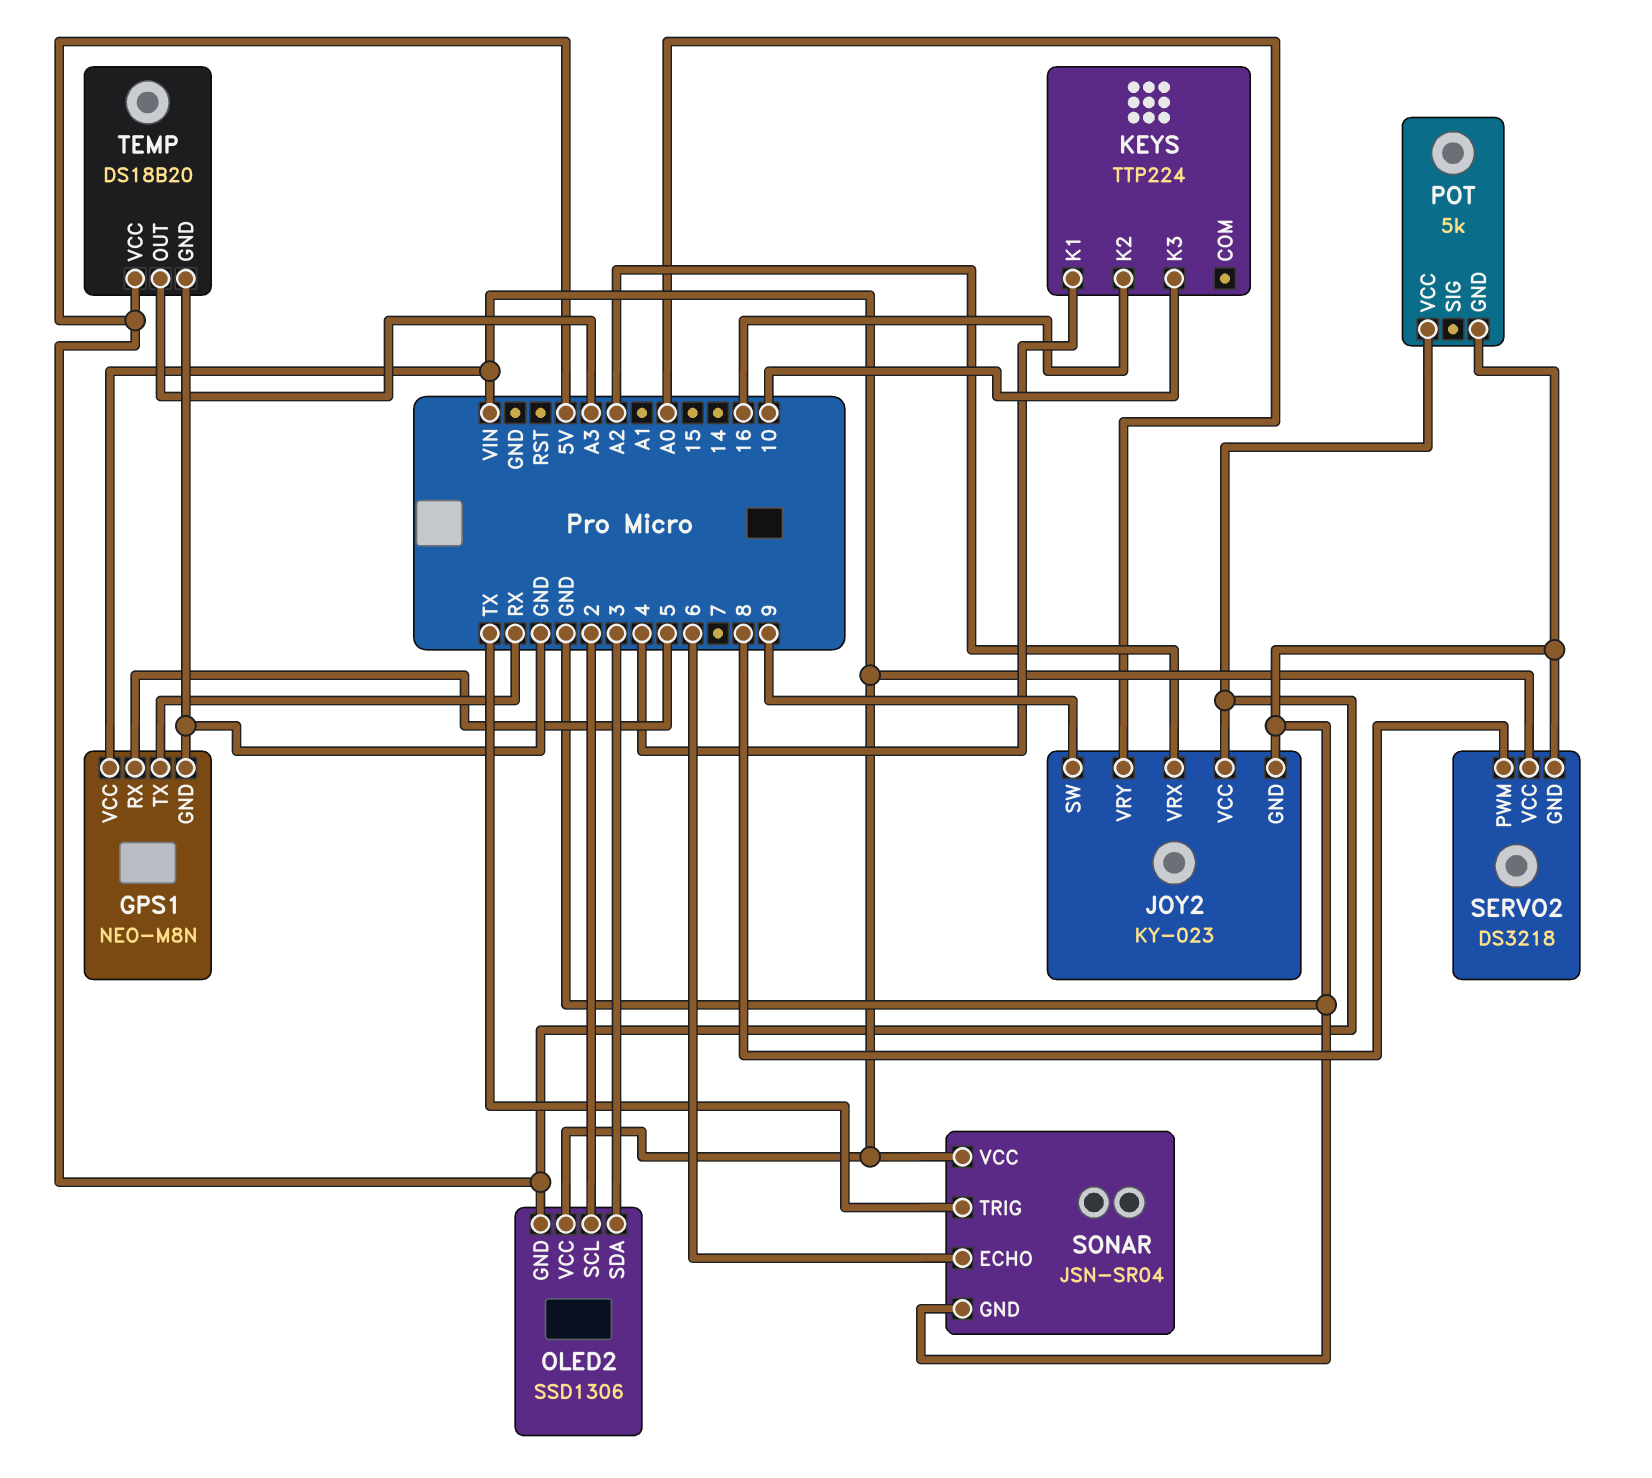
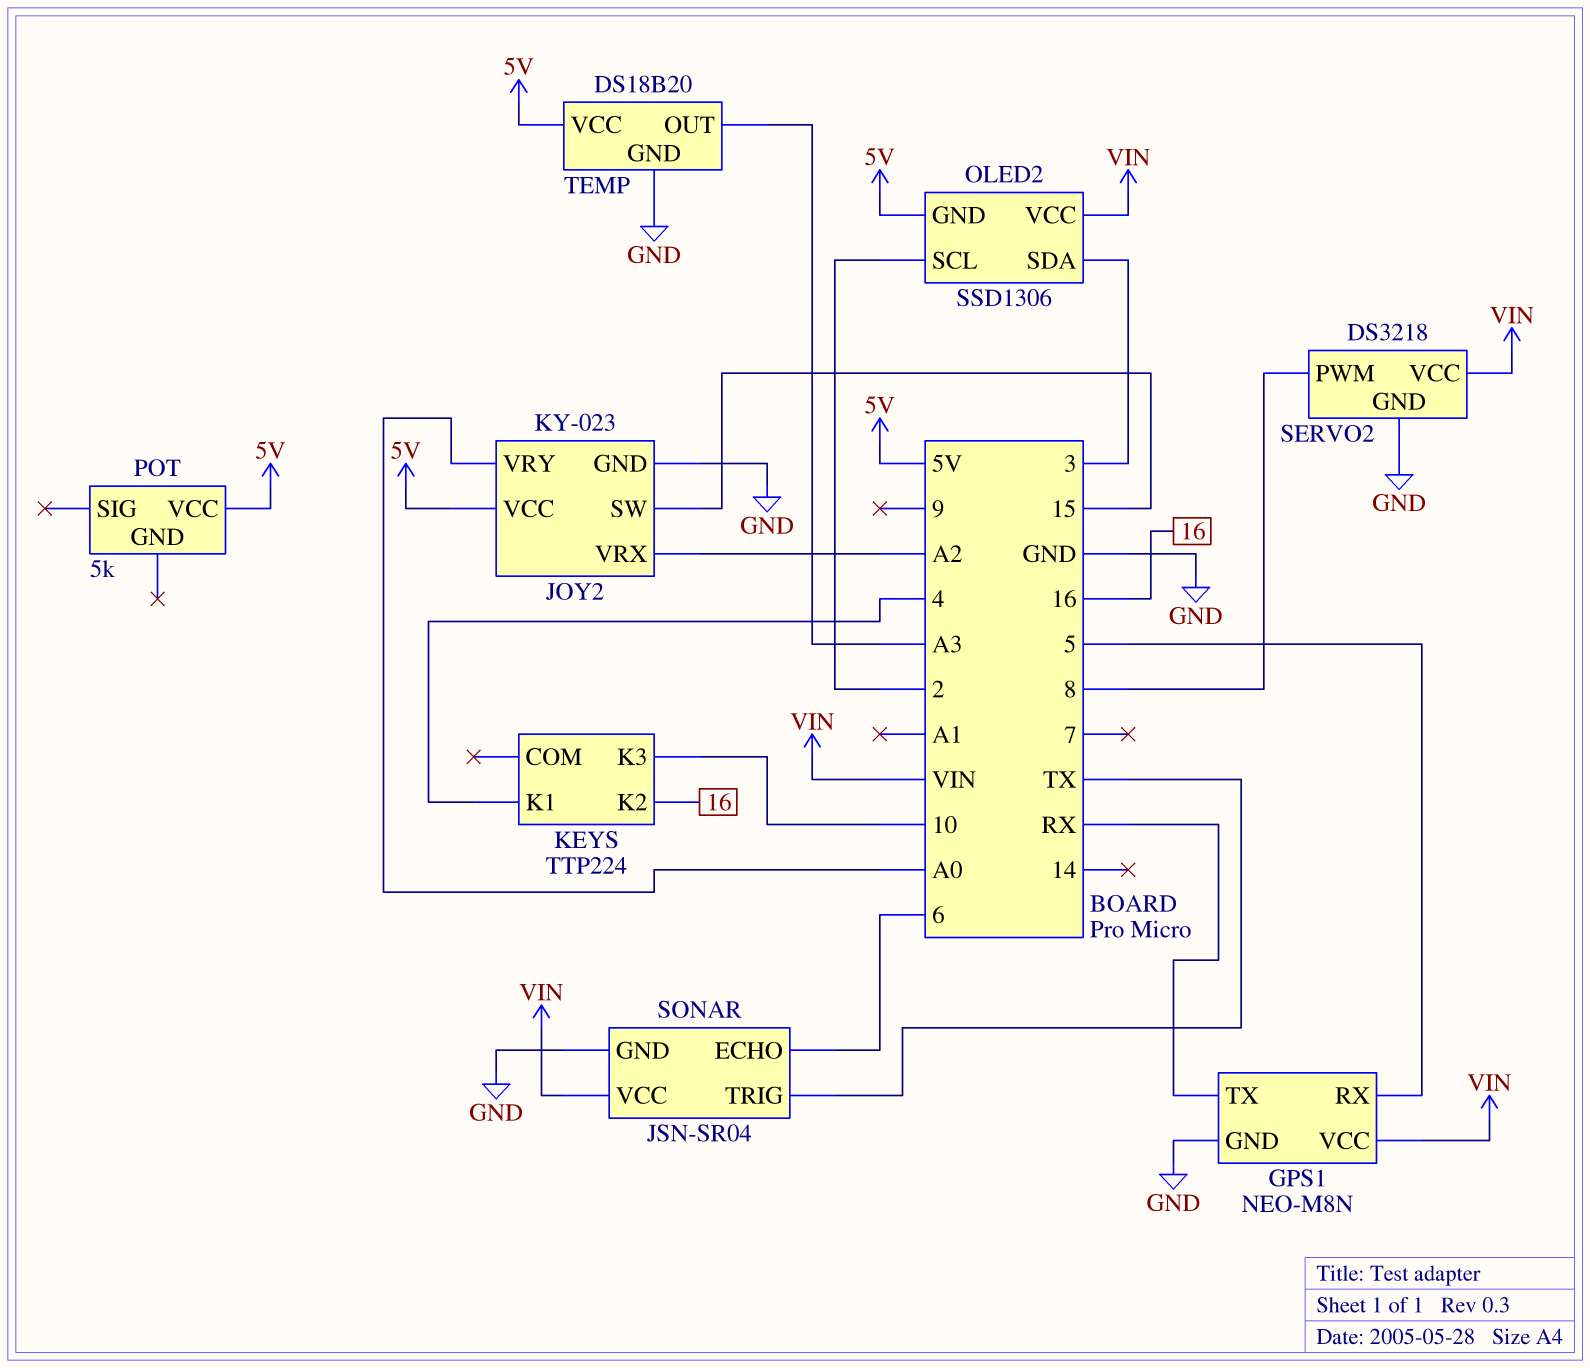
JOY2 pin SW: 9 -> 15
POT pin GND: GND -> none

